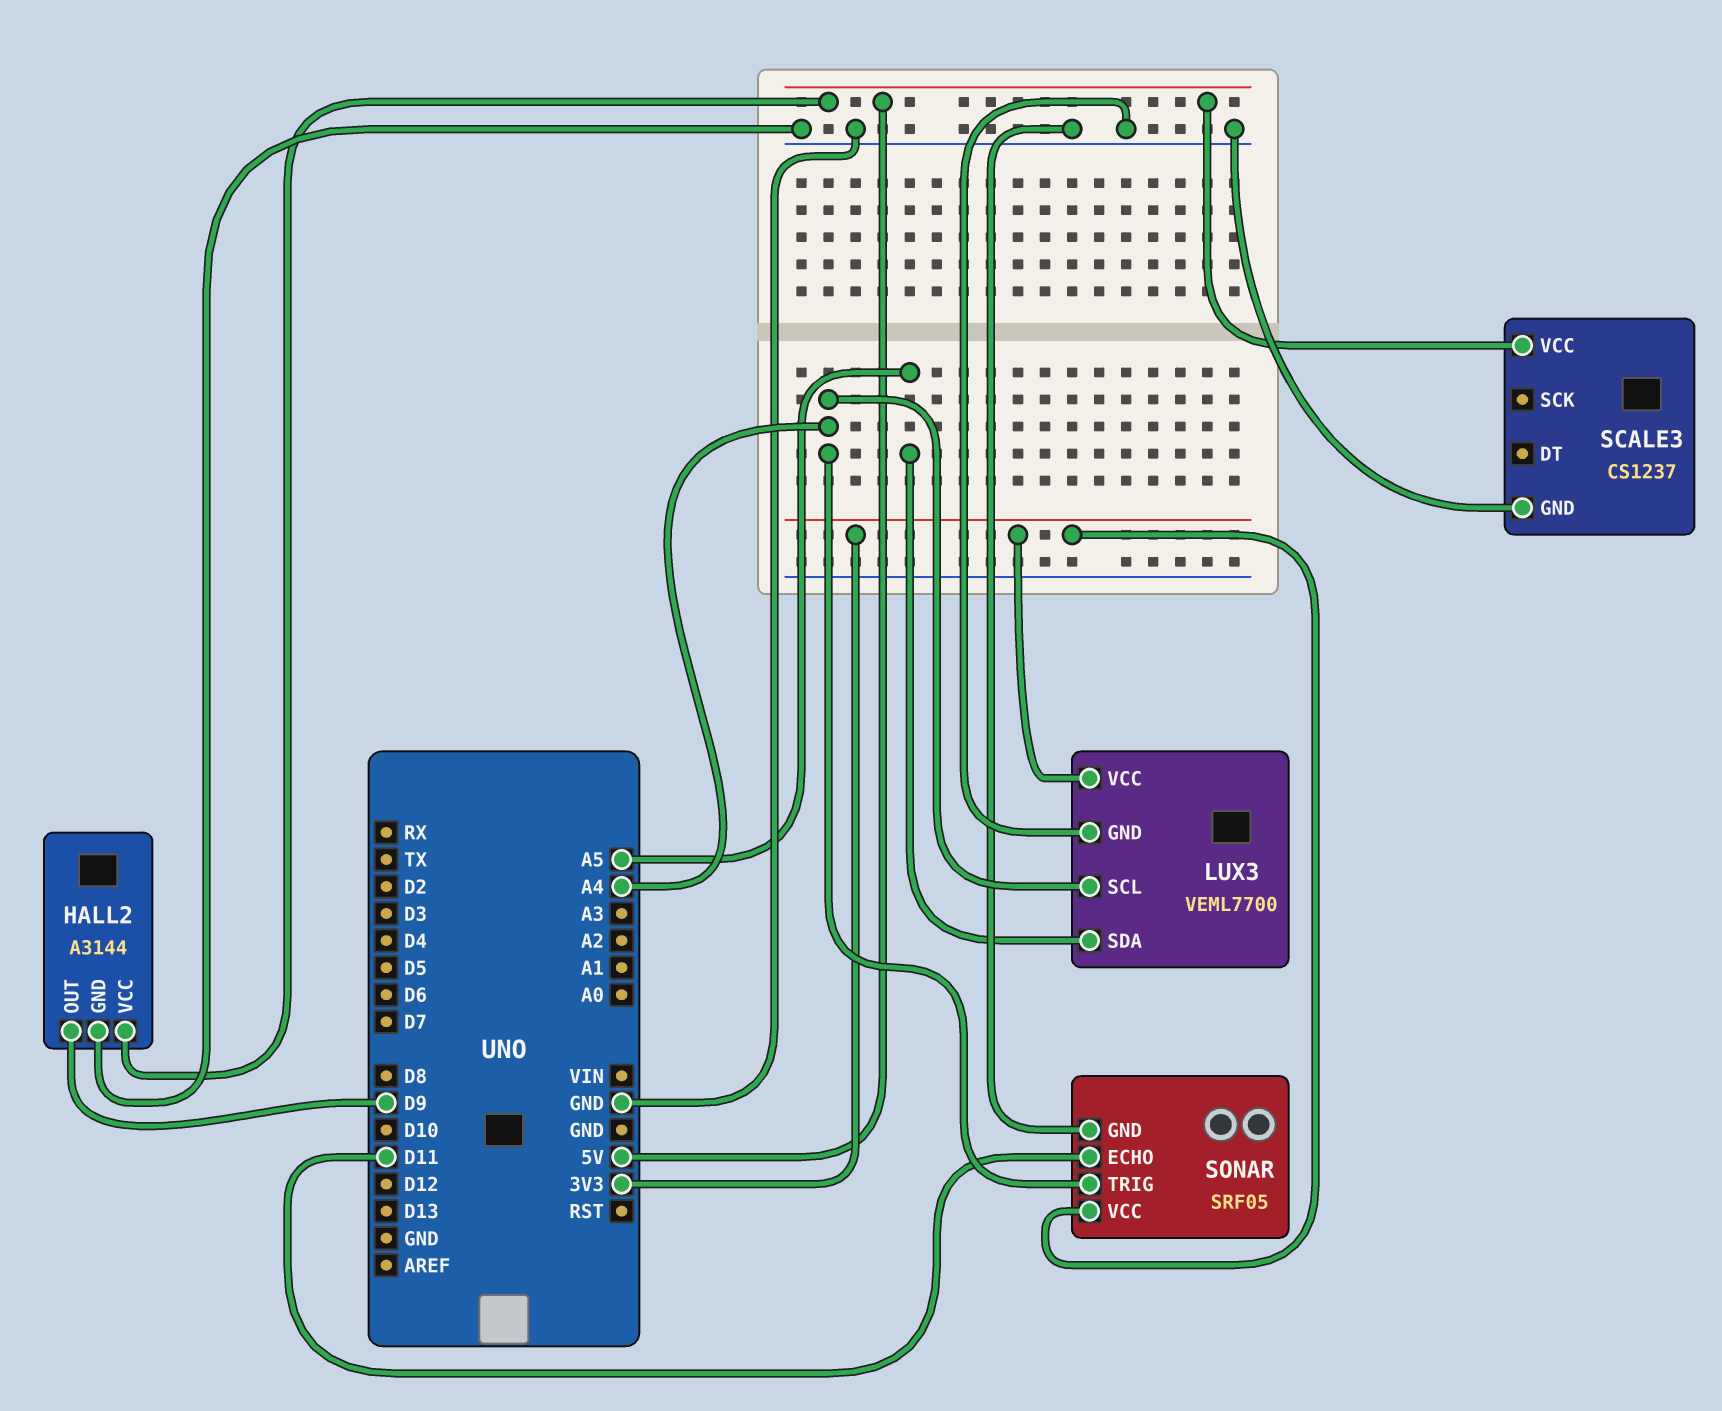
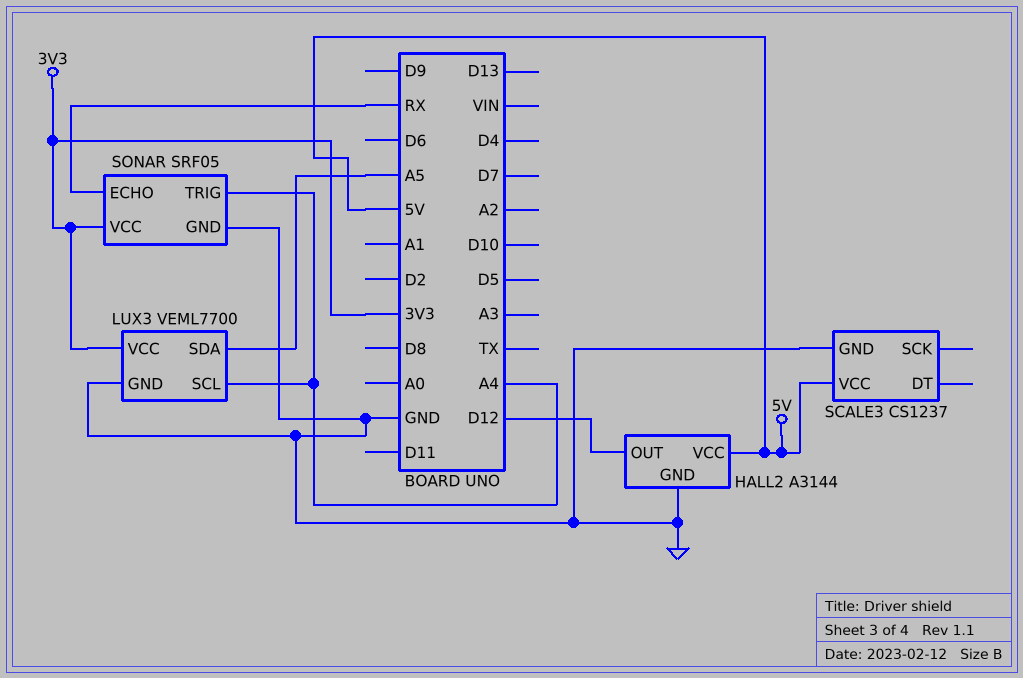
HALL2 pin OUT: D9 -> D12
SONAR pin ECHO: D11 -> RX

